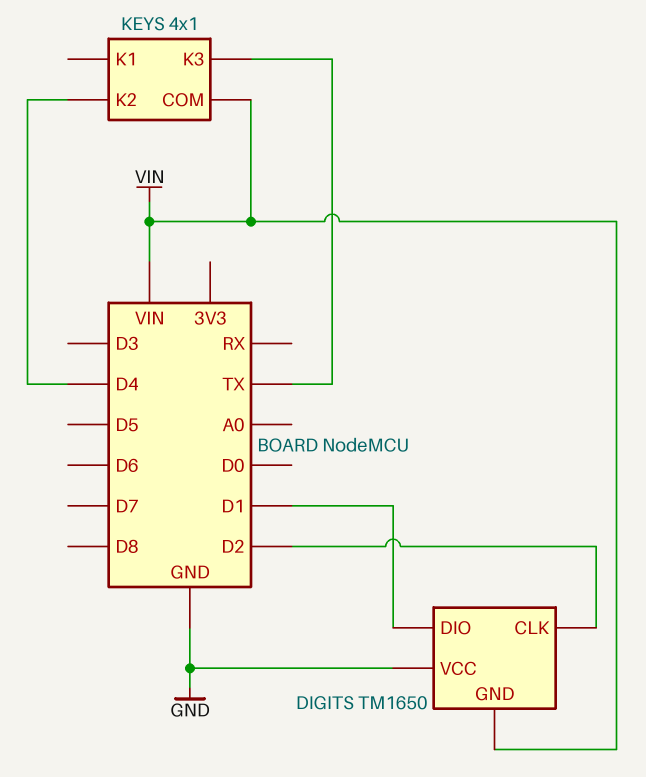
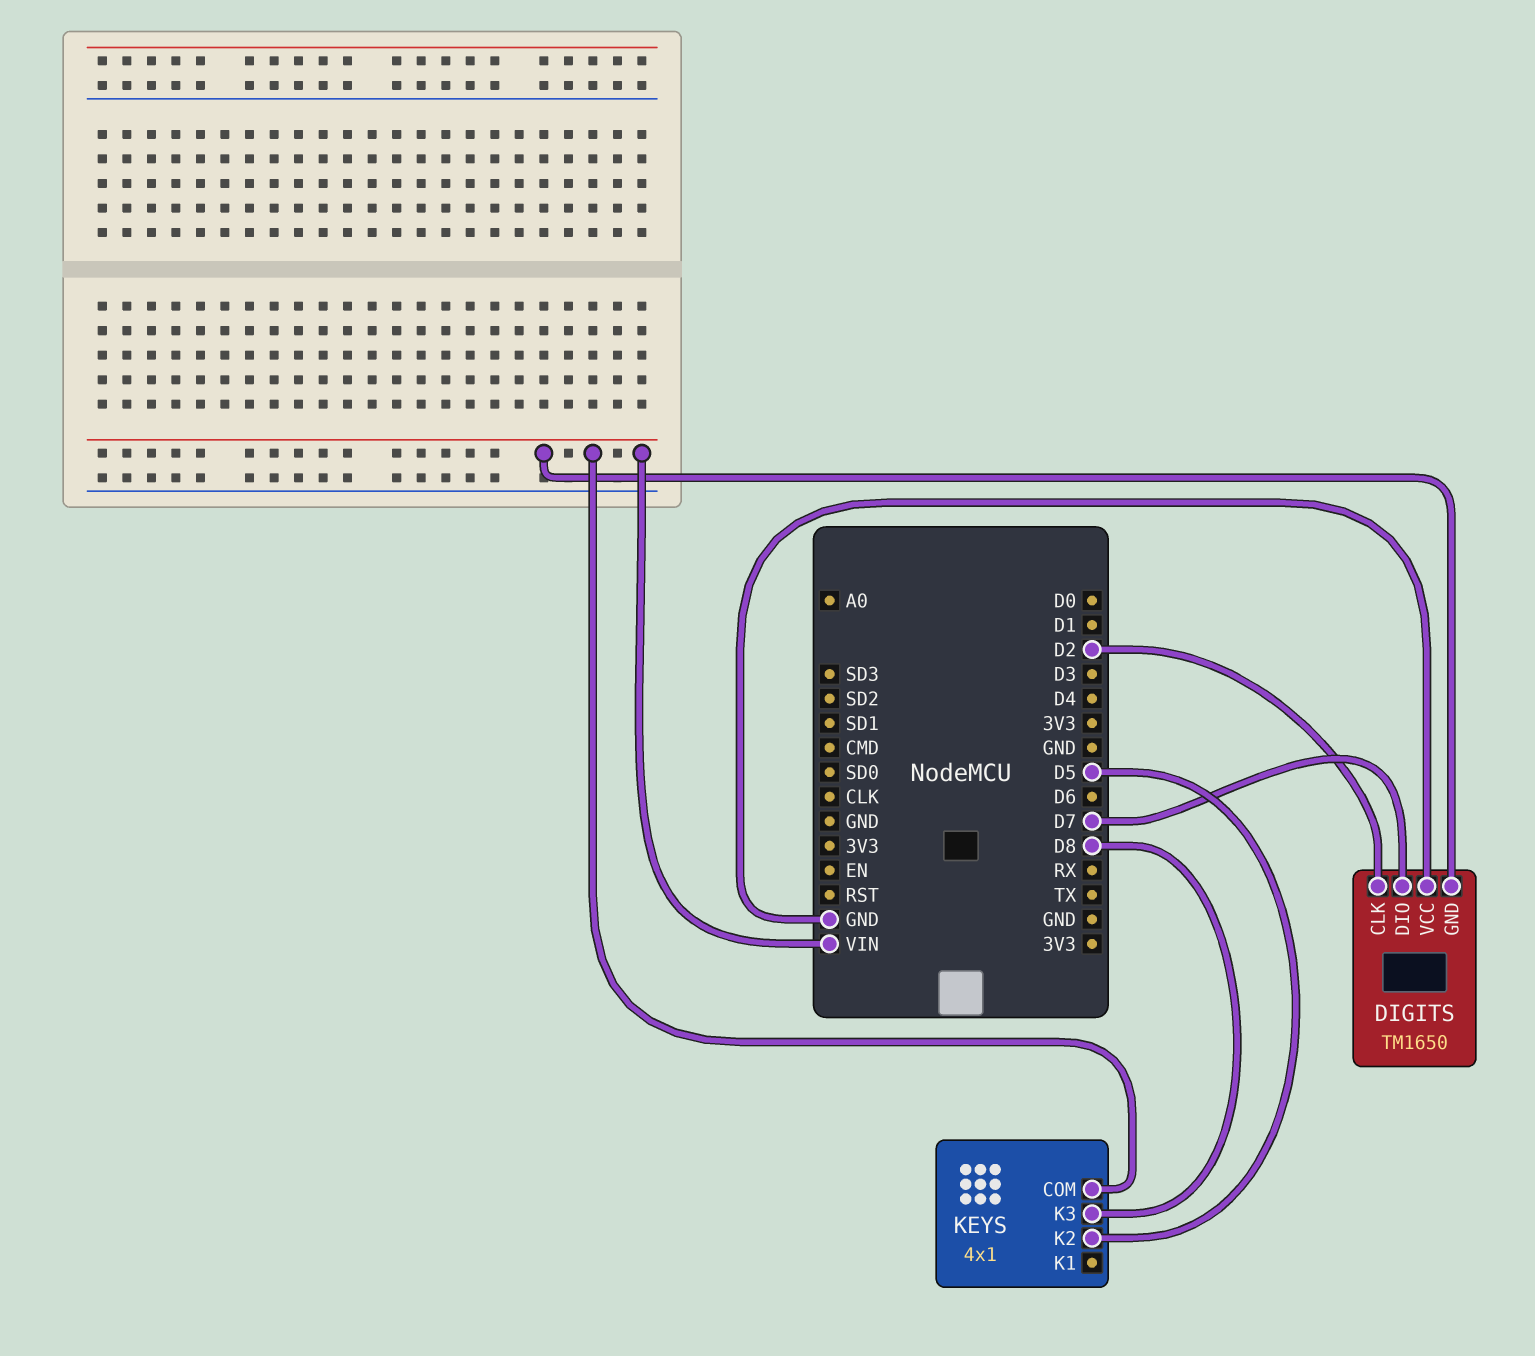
DIGITS pin DIO: D1 -> D7
KEYS pin K2: D4 -> D5
KEYS pin K3: TX -> D8

